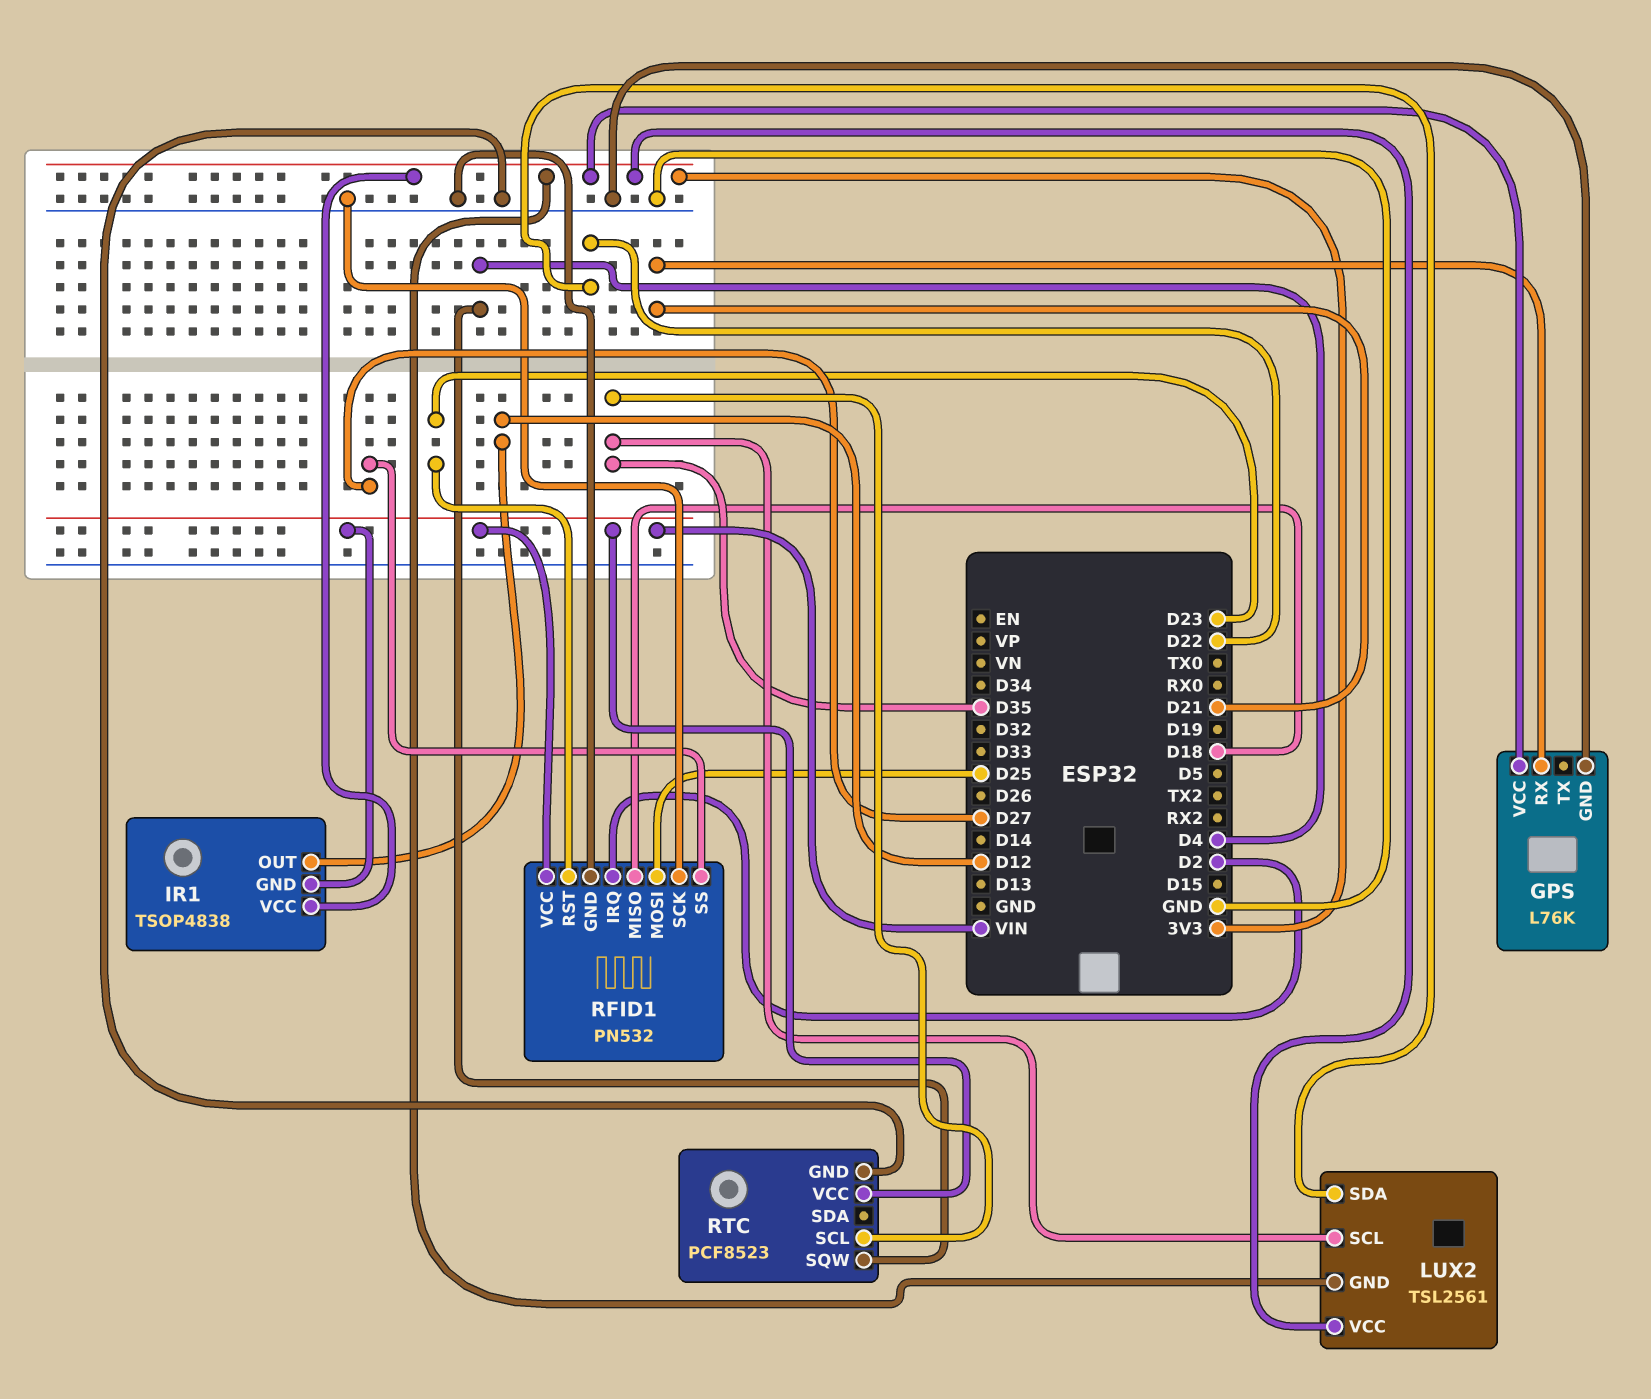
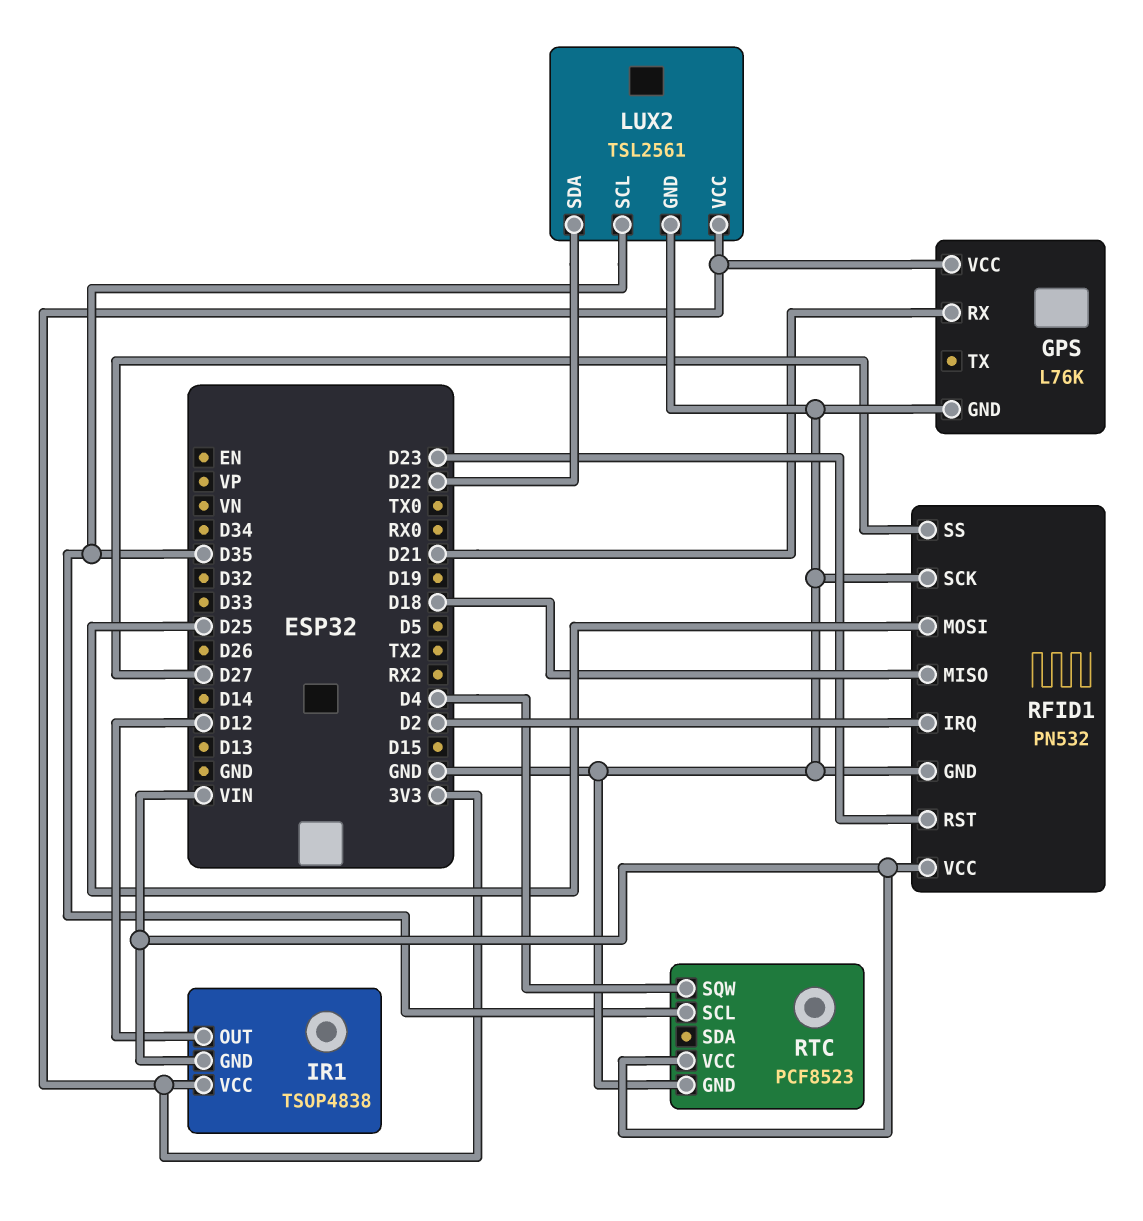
LUX2 pin GND: 3V3 -> GND

